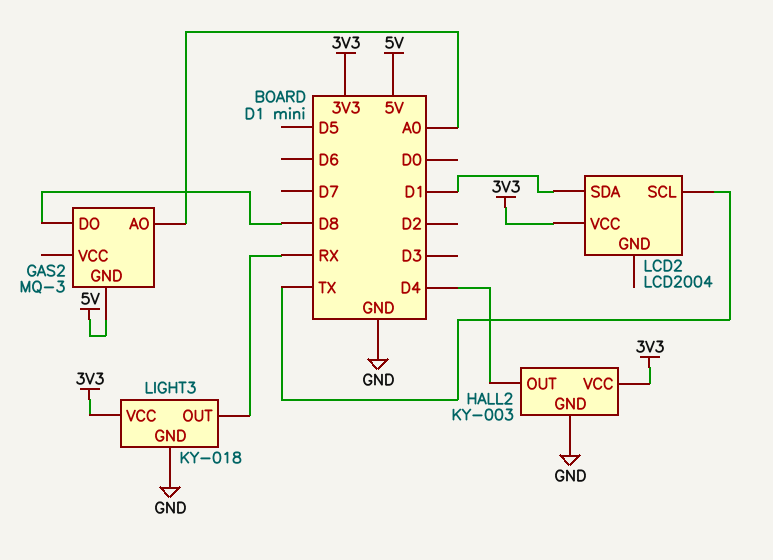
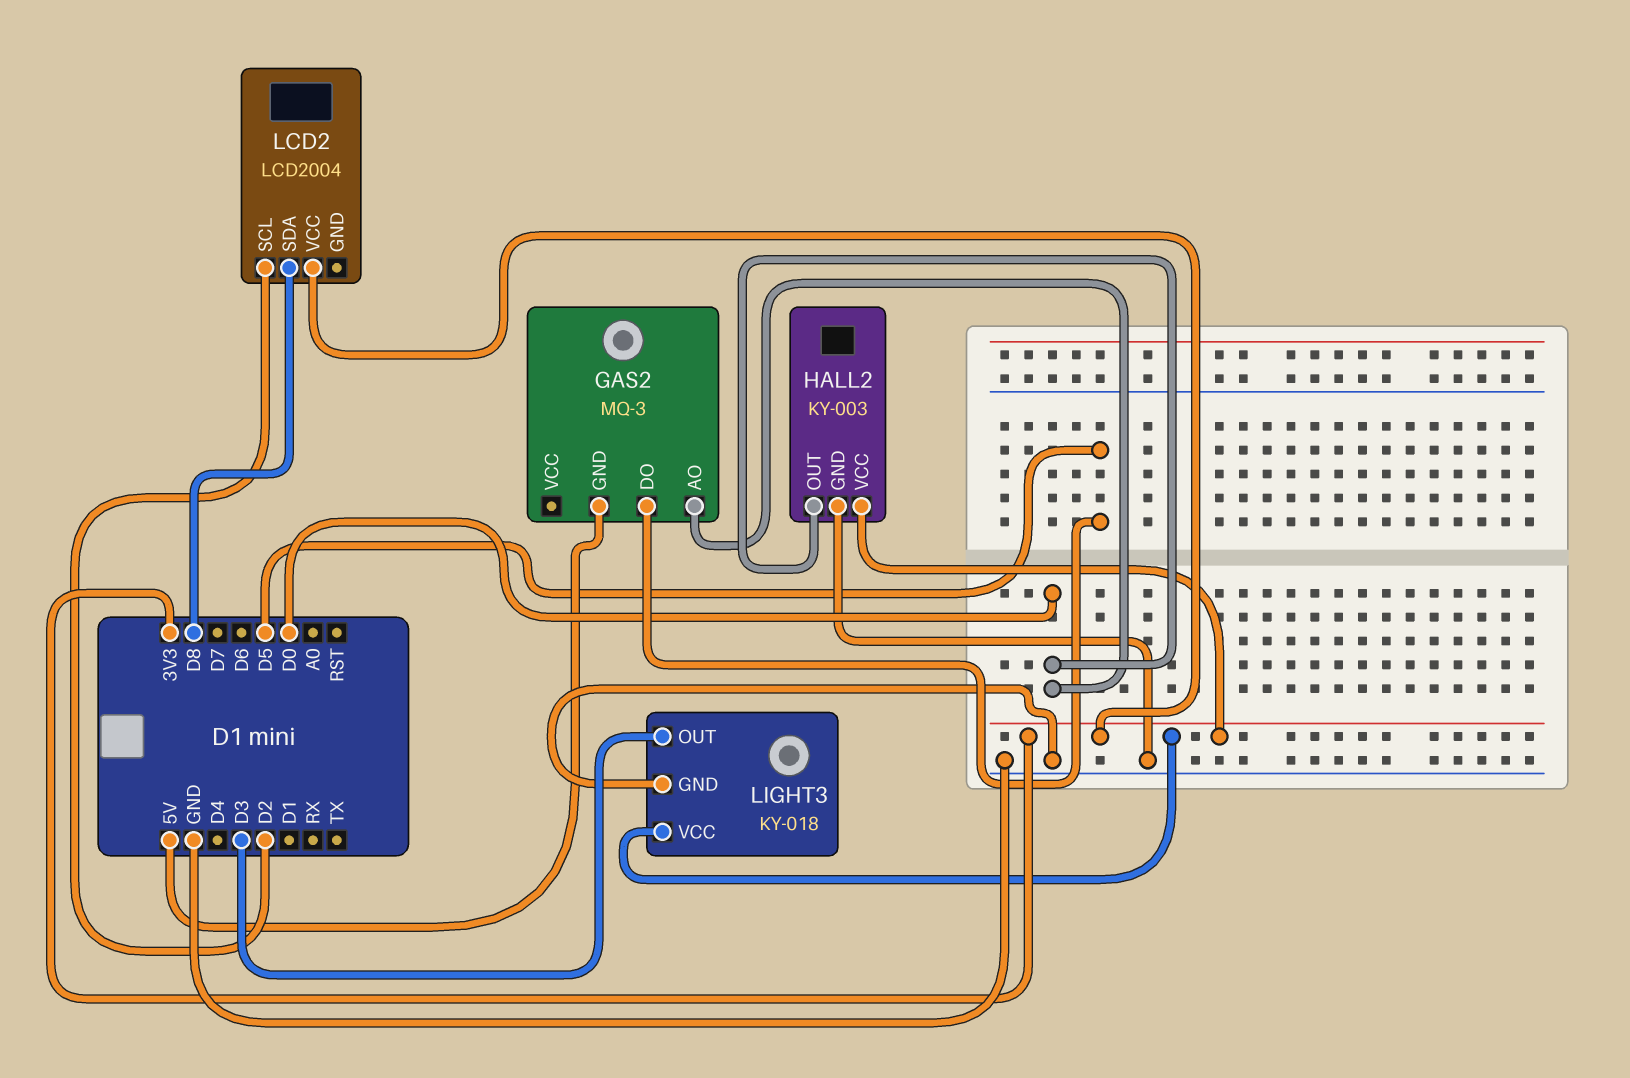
GAS2 pin AO: A0 -> D0
GAS2 pin DO: D8 -> D5
HALL2 pin OUT: D4 -> D0
LCD2 pin SCL: TX -> D2
LCD2 pin SDA: D1 -> D8
LIGHT3 pin OUT: RX -> D3

